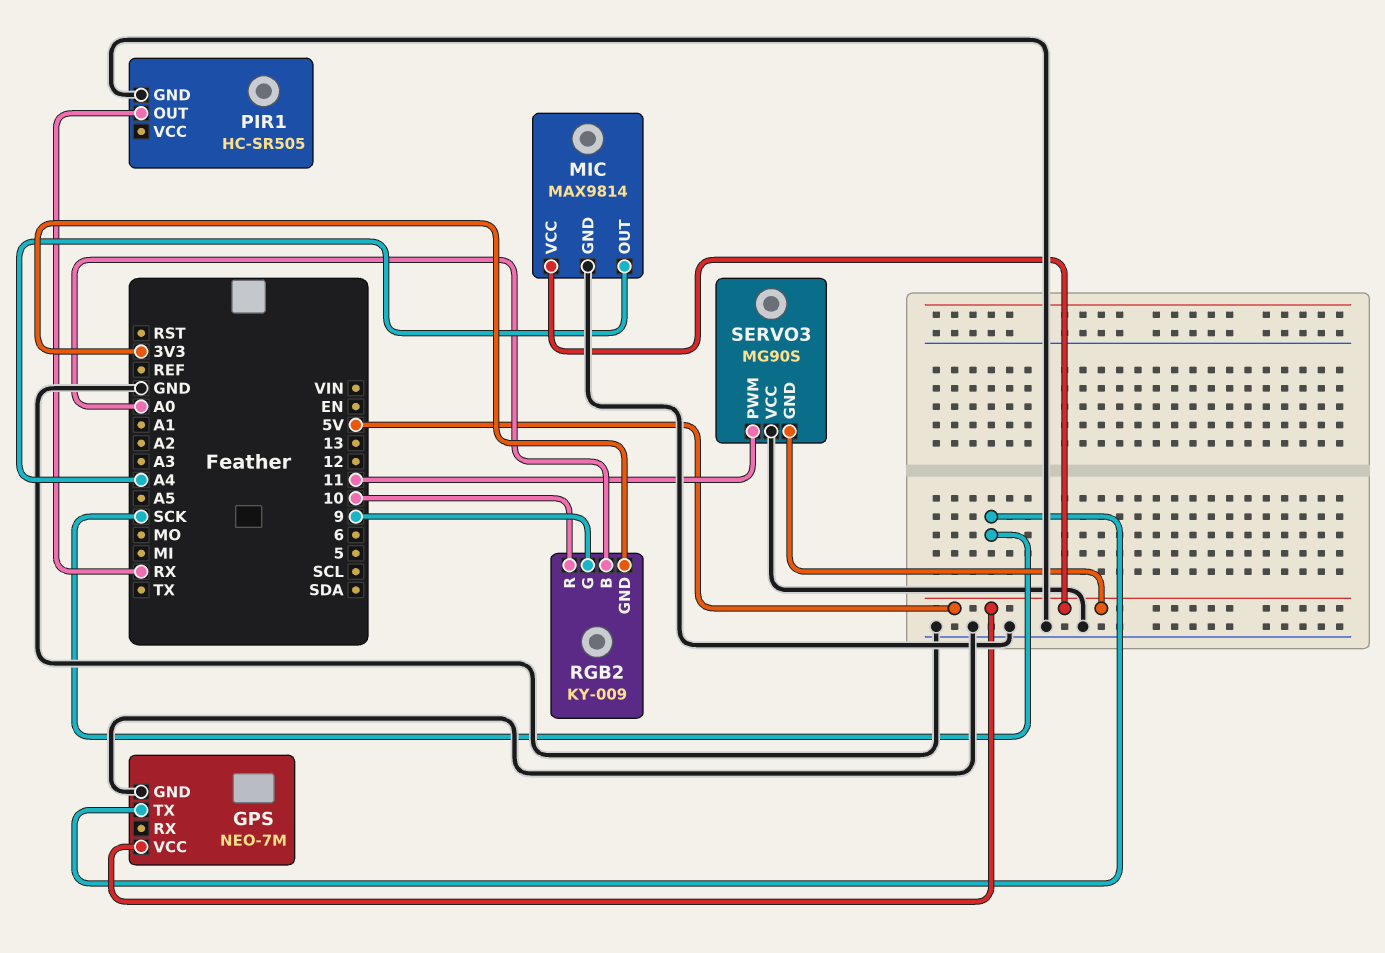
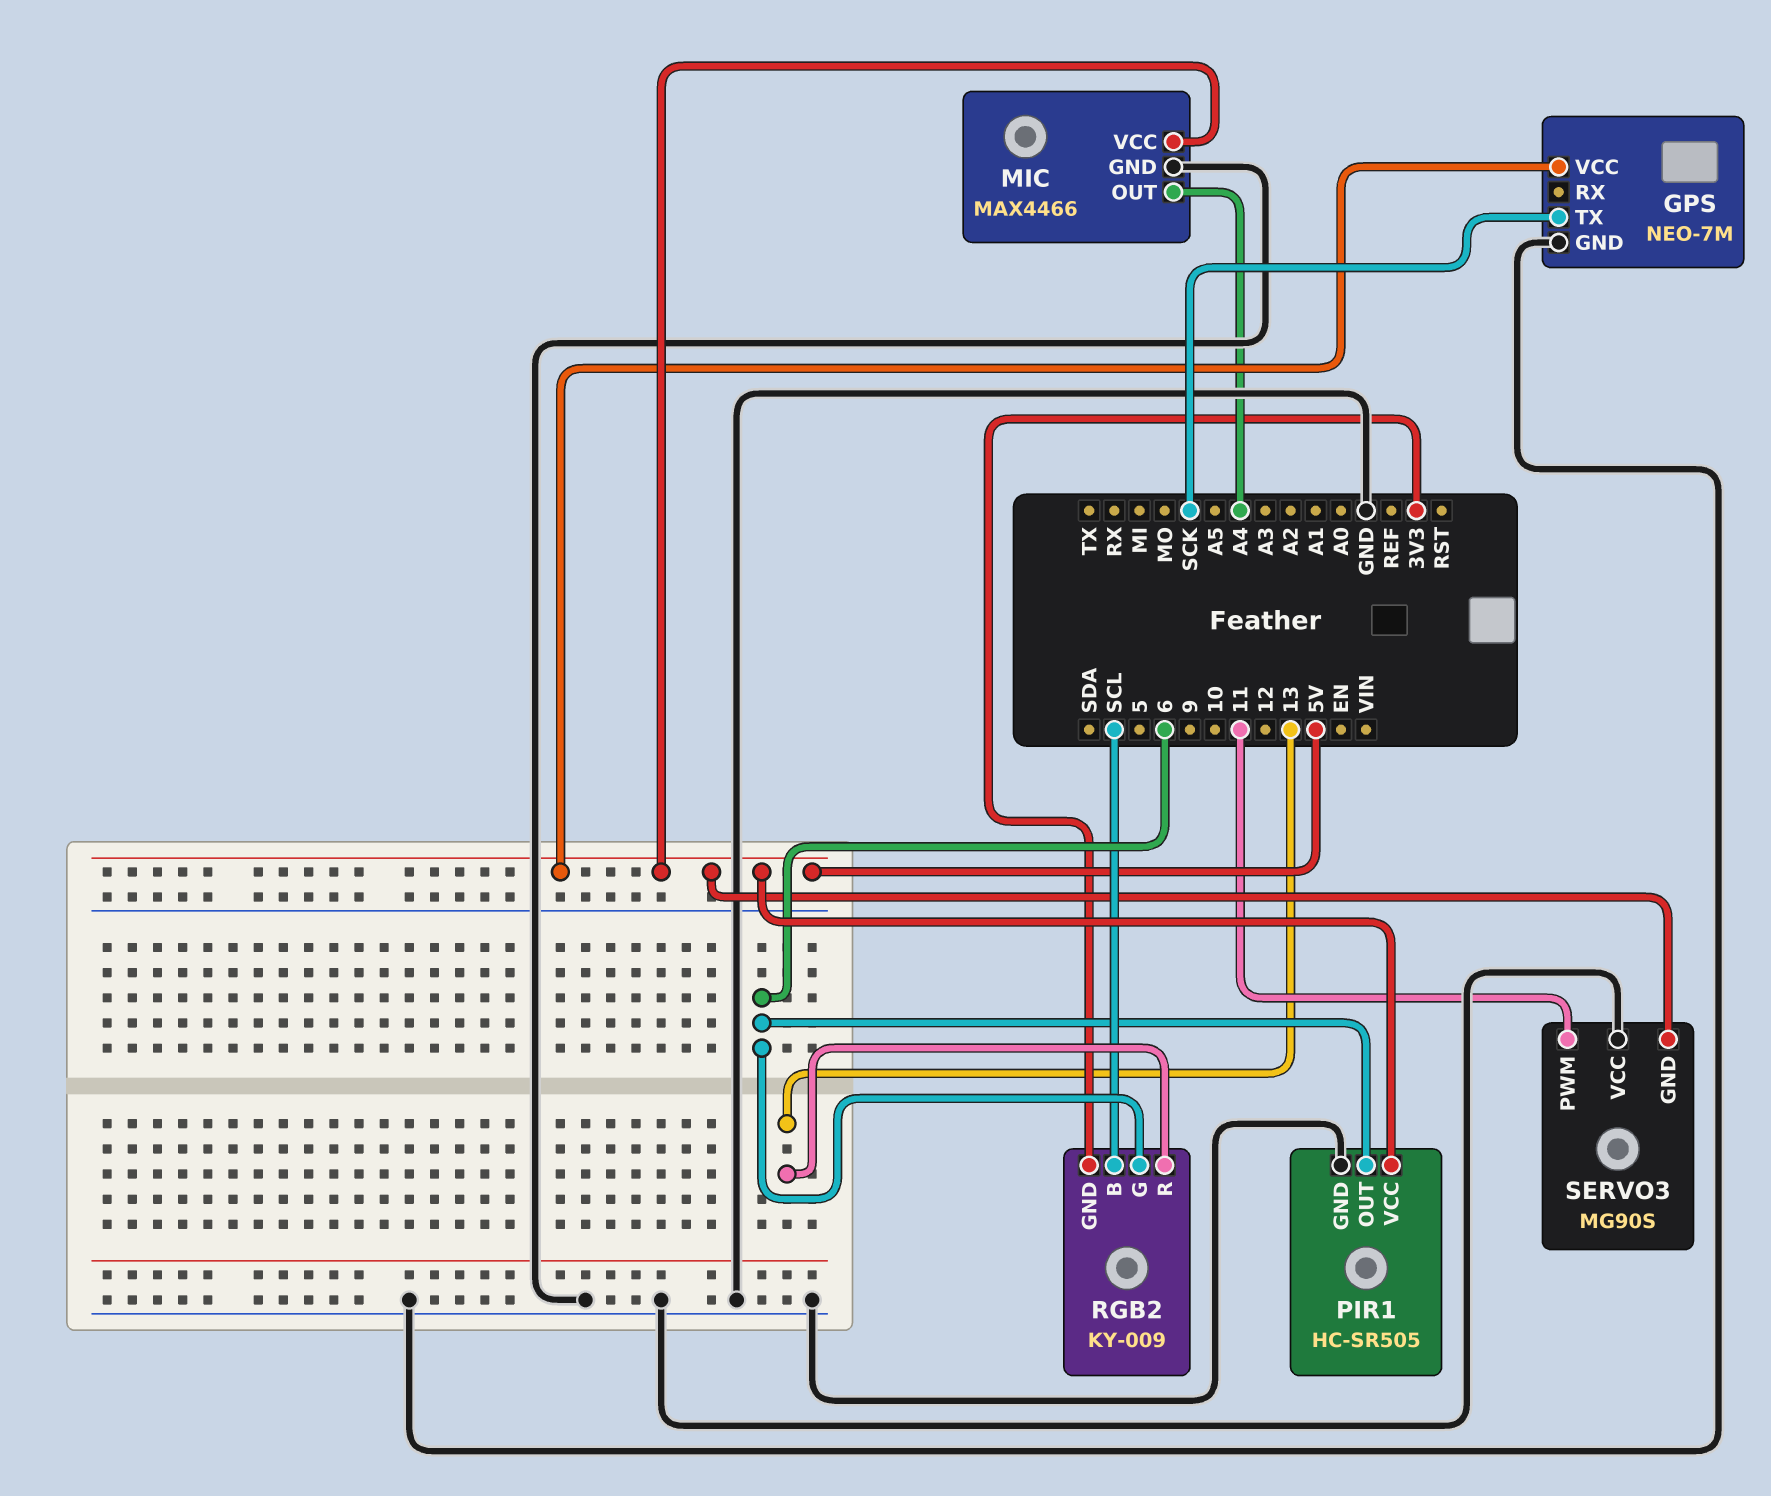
MIC: MAX9814 -> MAX4466
PIR1 pin OUT: RX -> 6
PIR1 pin VCC: none -> 5V
RGB2 pin B: A0 -> SCL
RGB2 pin G: 9 -> 6
RGB2 pin R: 10 -> 13

